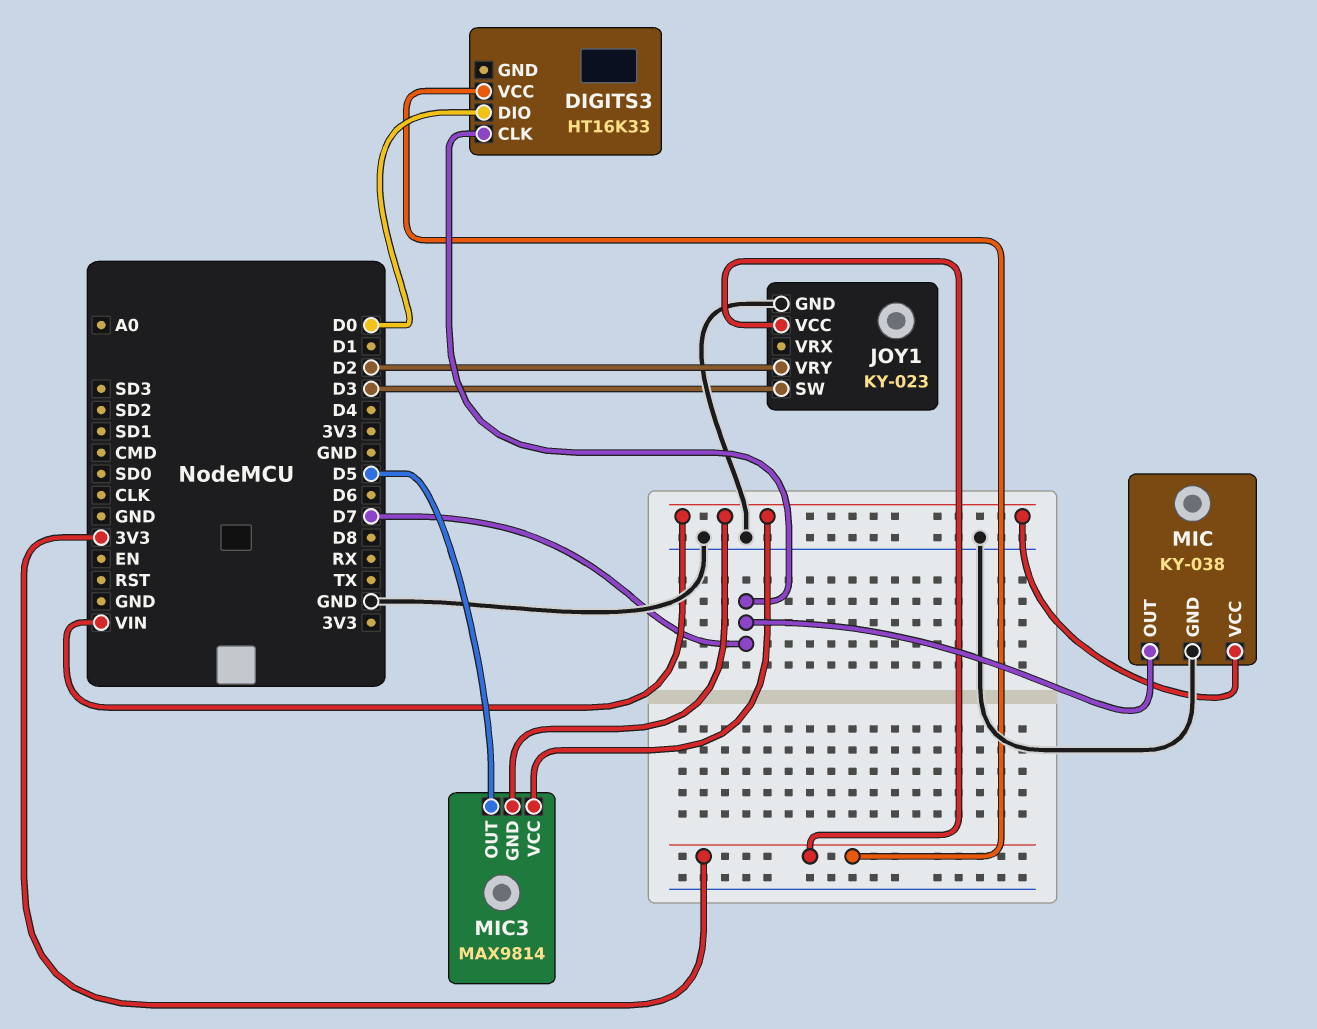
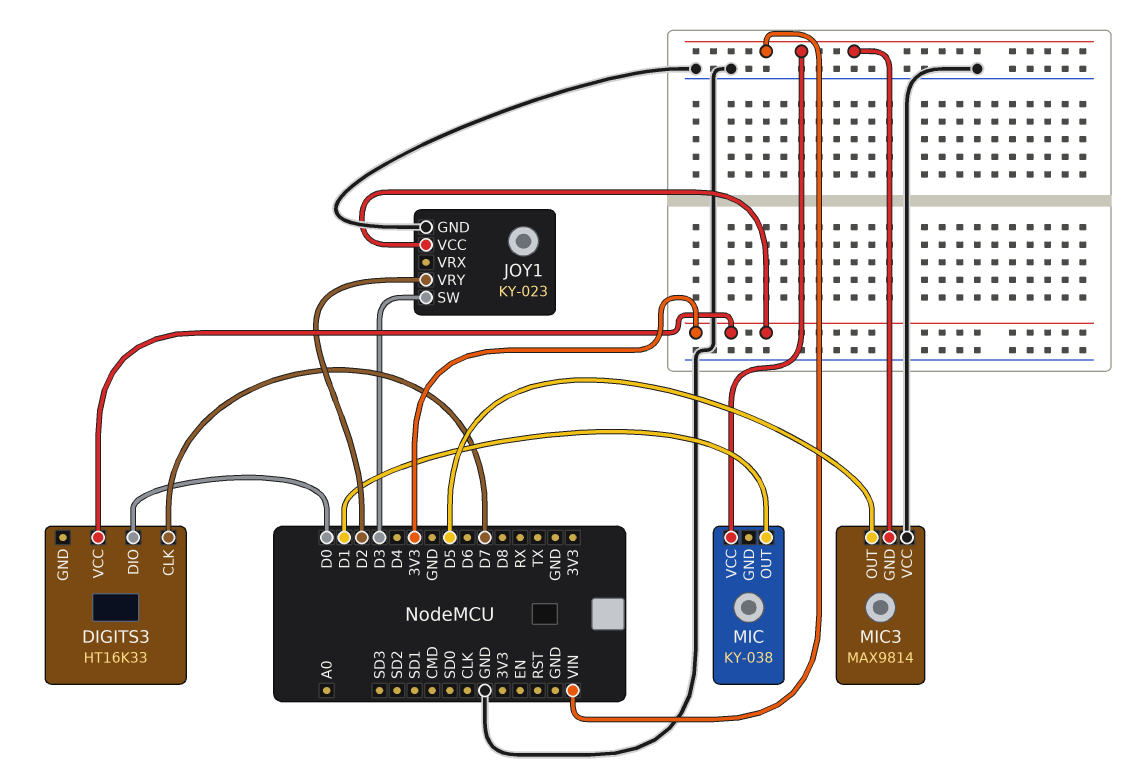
MIC pin GND: GND -> none
MIC pin OUT: D7 -> D1
MIC3 pin VCC: VIN -> GND

